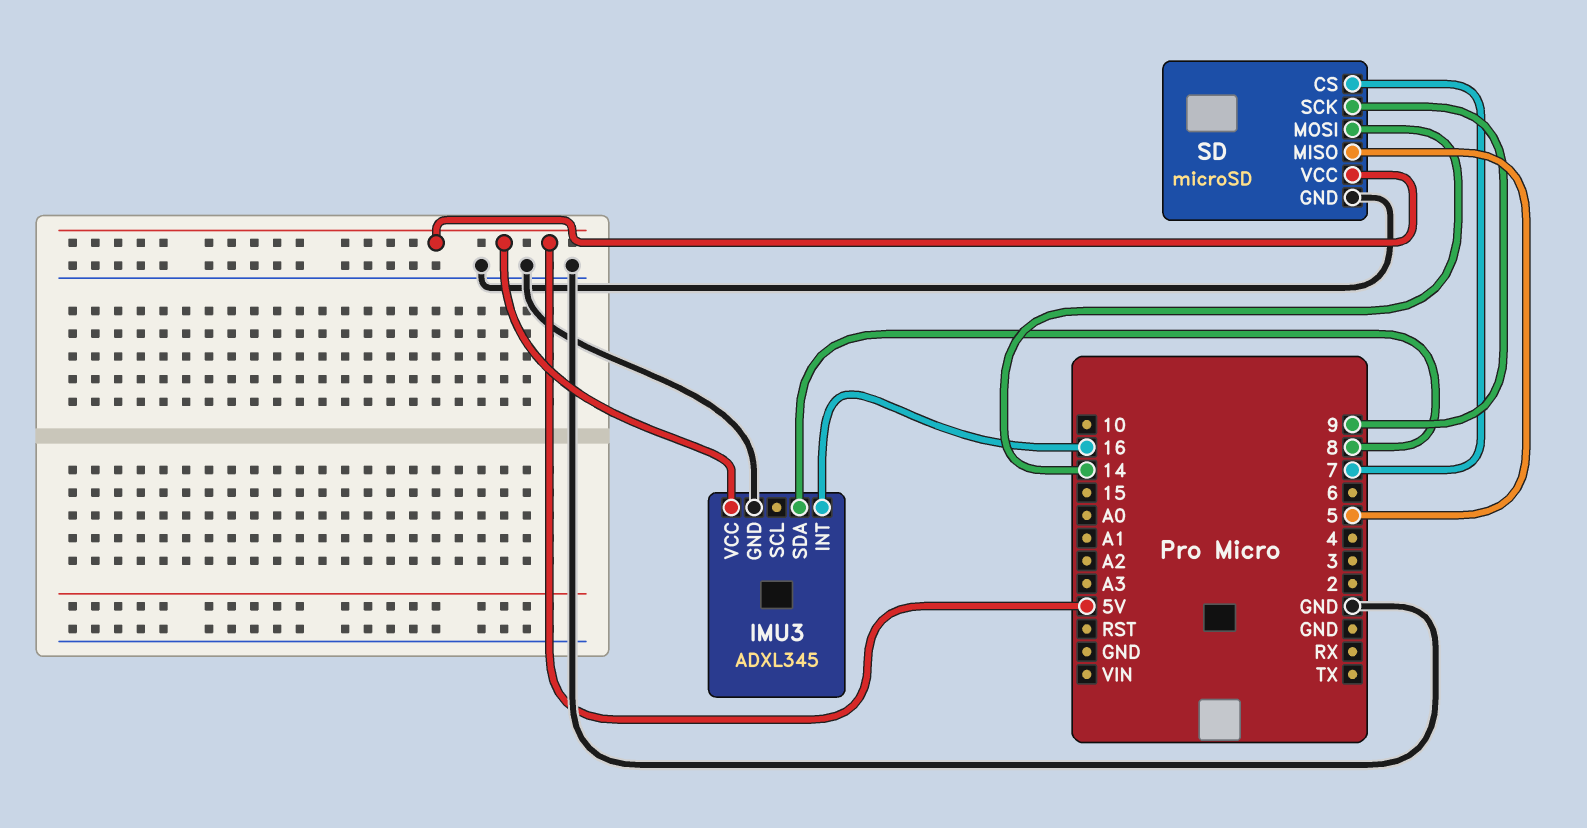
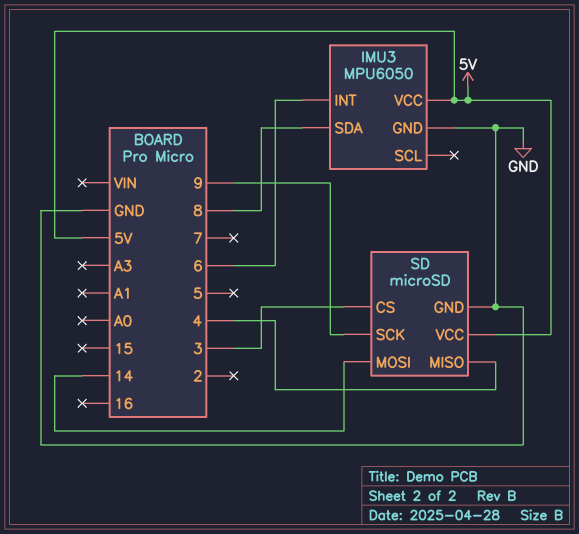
IMU3: ADXL345 -> MPU6050
IMU3 pin INT: 16 -> 6
SD pin CS: 7 -> 3
SD pin MISO: 5 -> 4

